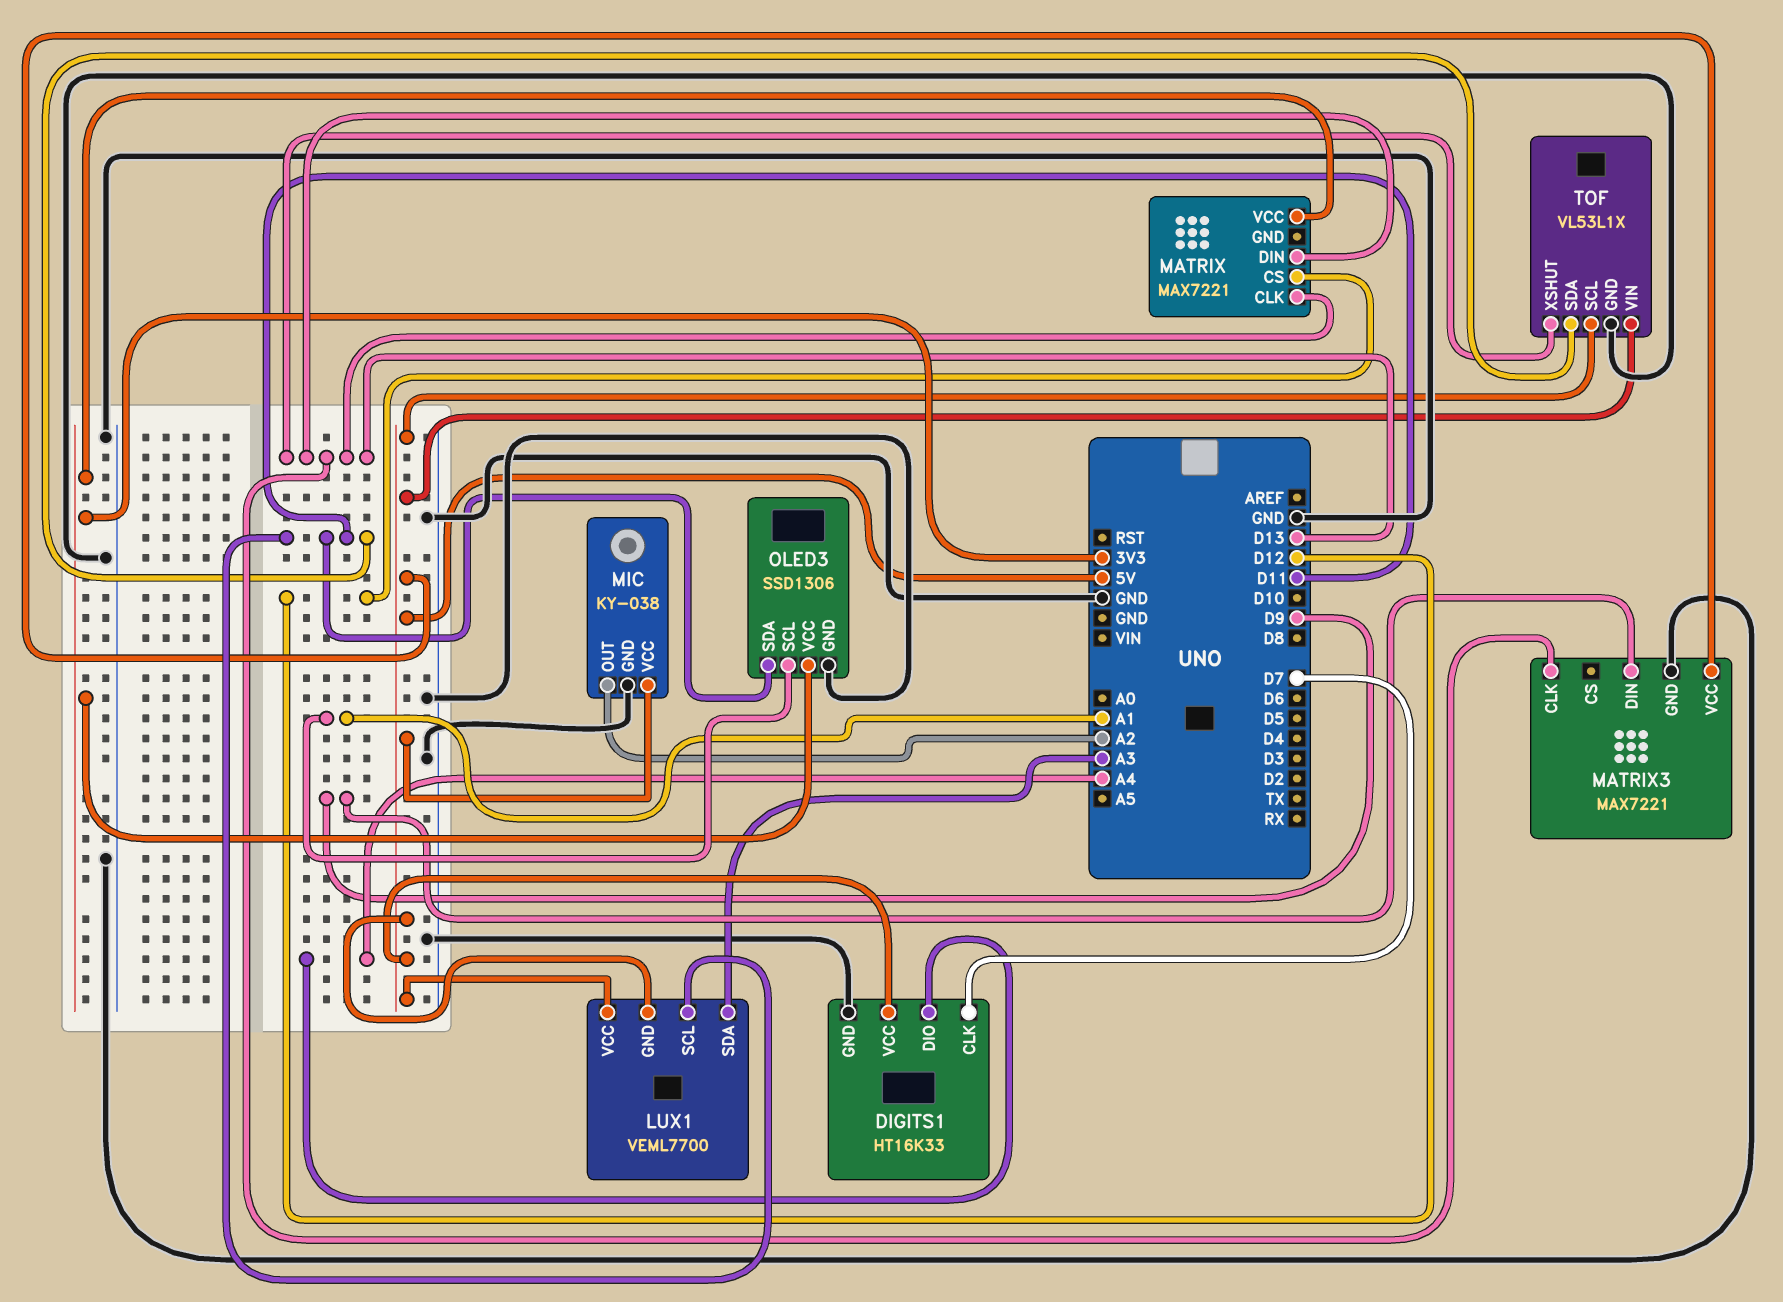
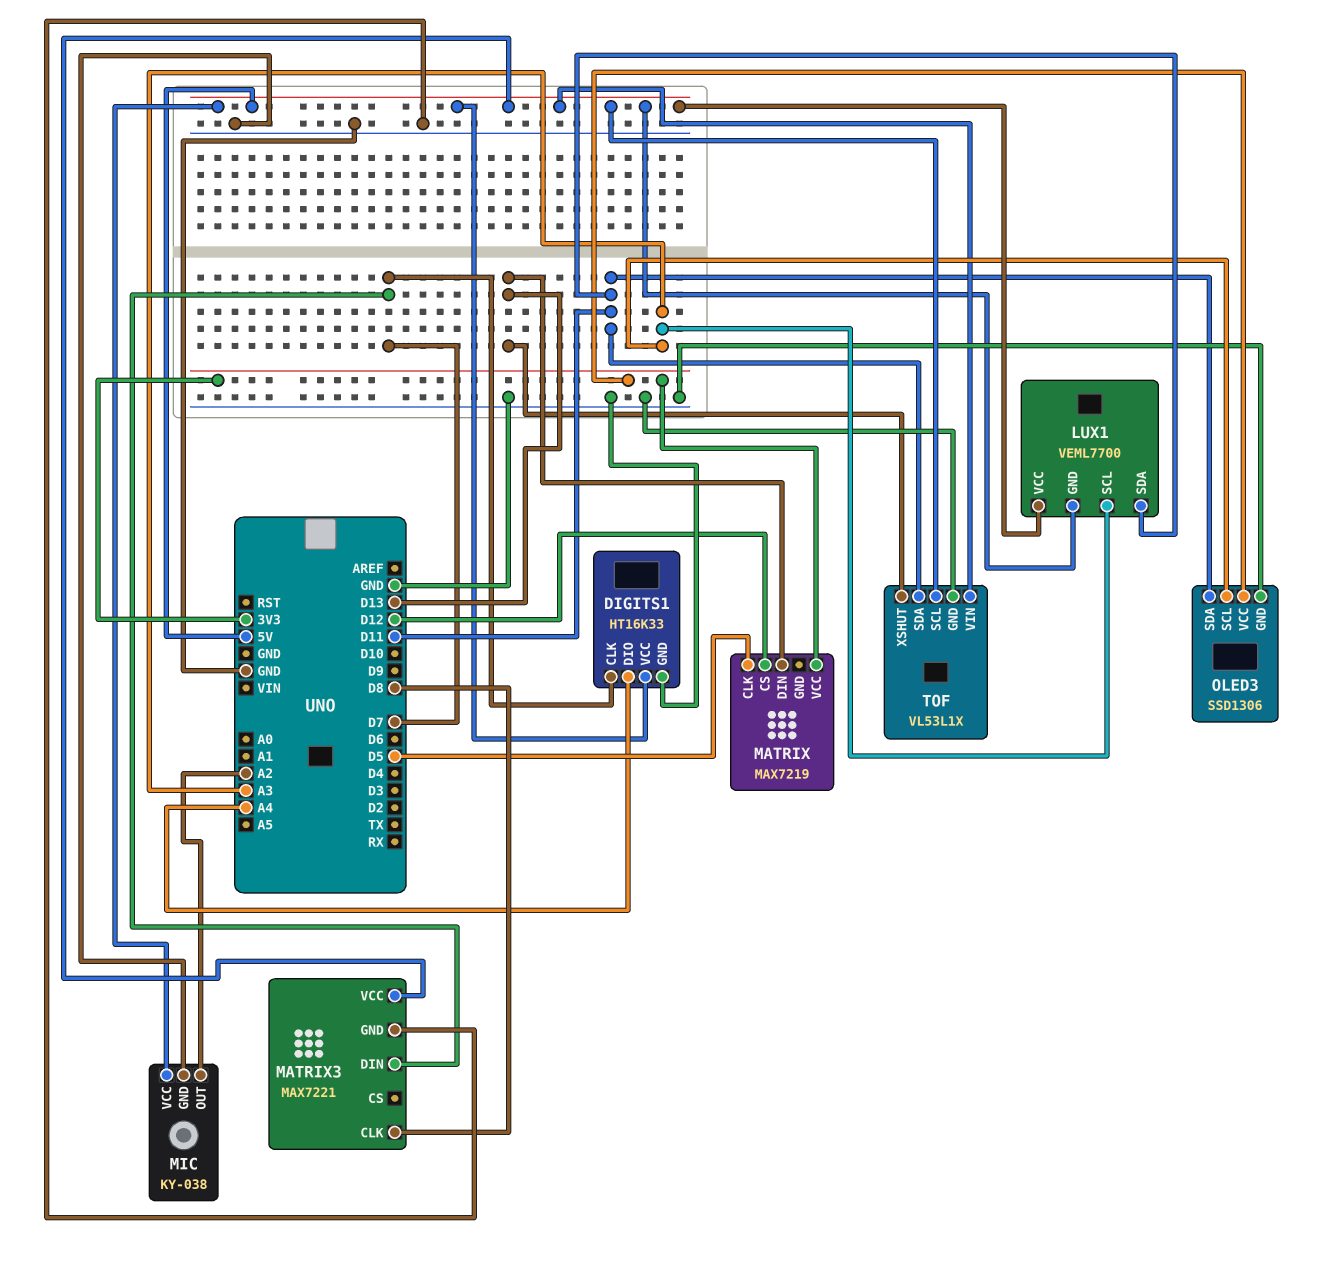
LUX1 pin SCL: D11 -> A3
LUX1 pin SDA: A3 -> D11
MATRIX: MAX7221 -> MAX7219
MATRIX pin CLK: D13 -> D5
MATRIX3 pin CLK: D13 -> D8
MATRIX3 pin DIN: D9 -> D7
OLED3 pin SCL: A1 -> A3

